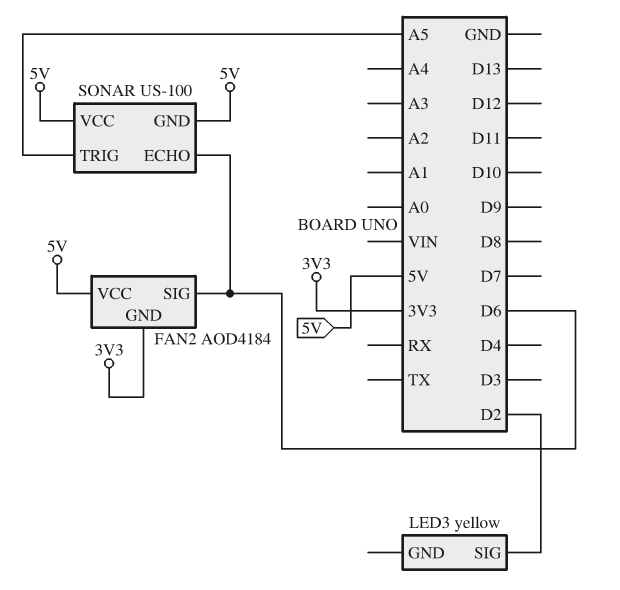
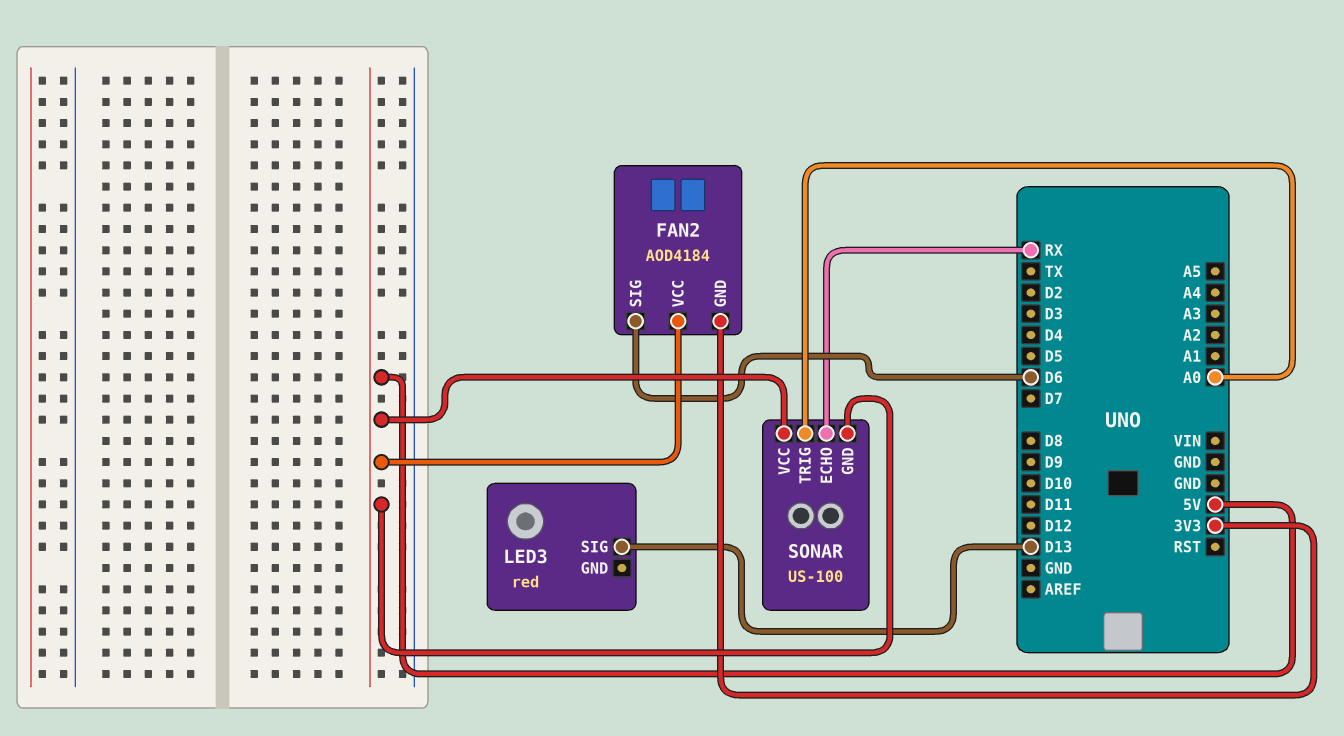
LED3: yellow -> red
LED3 pin SIG: D2 -> D13
SONAR pin ECHO: D6 -> RX
SONAR pin TRIG: A5 -> A0

